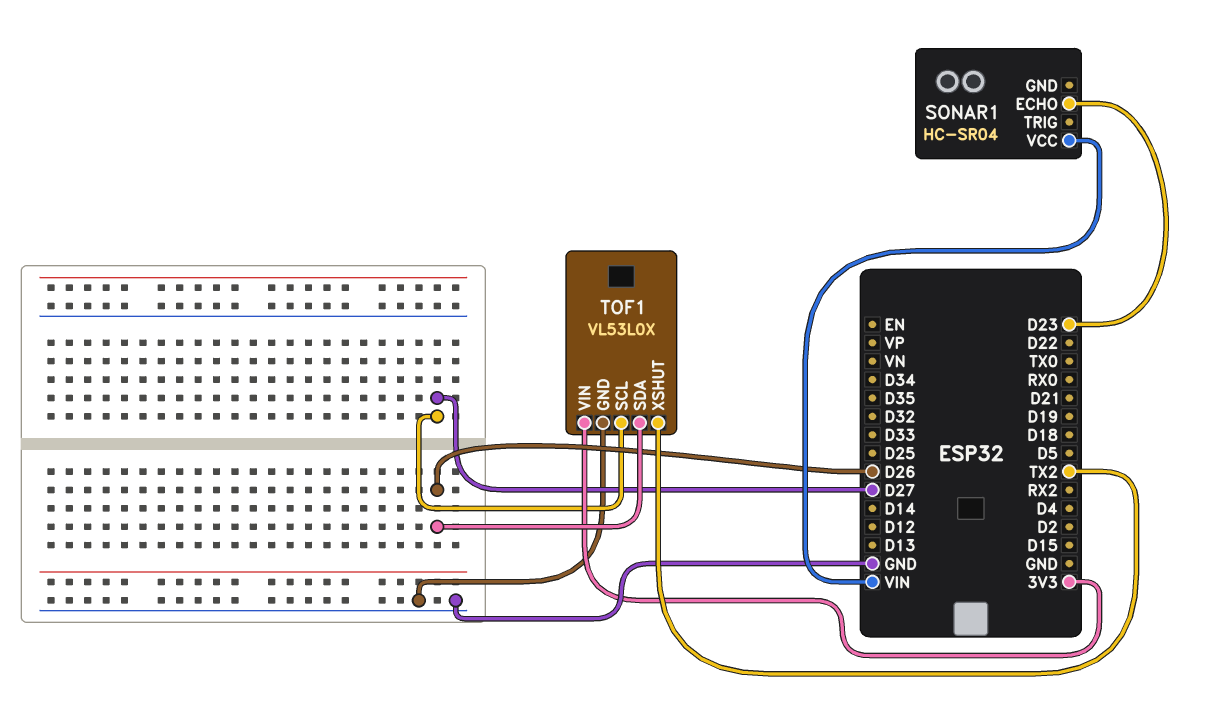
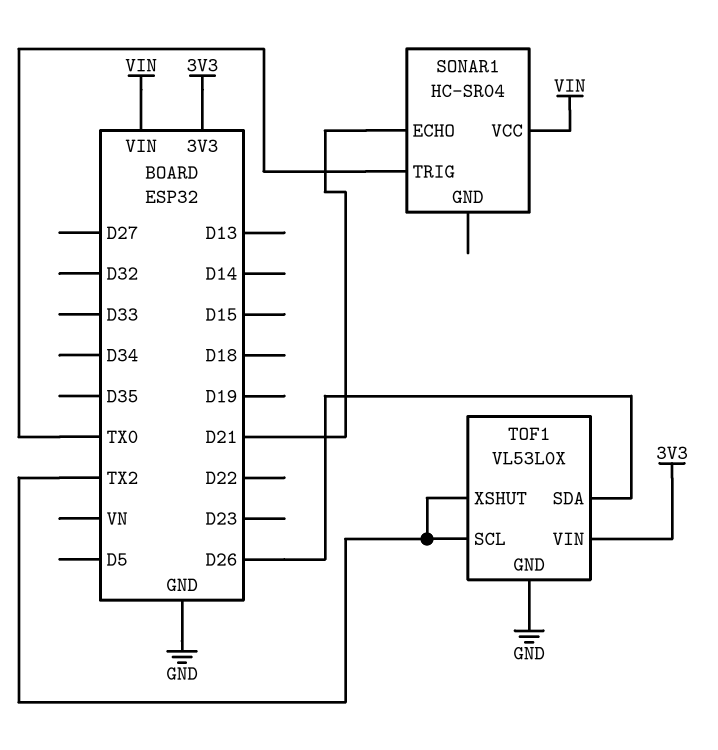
SONAR1 pin ECHO: D23 -> D21
SONAR1 pin TRIG: none -> TX0
TOF1 pin SCL: D27 -> TX2

